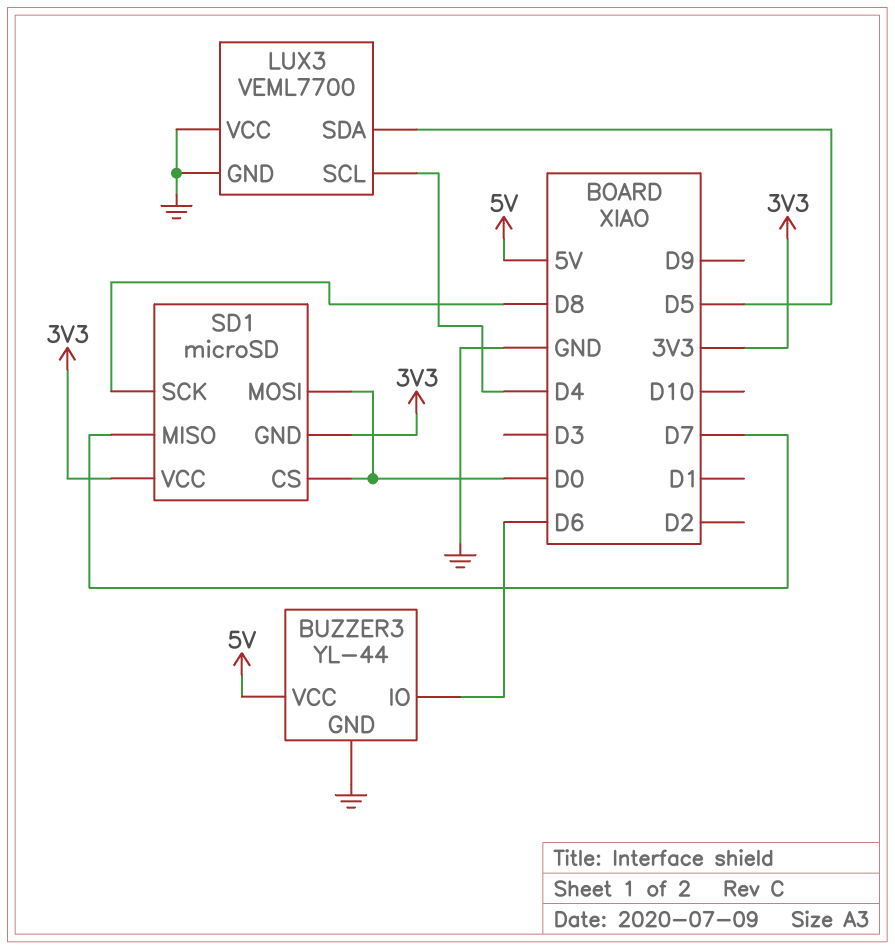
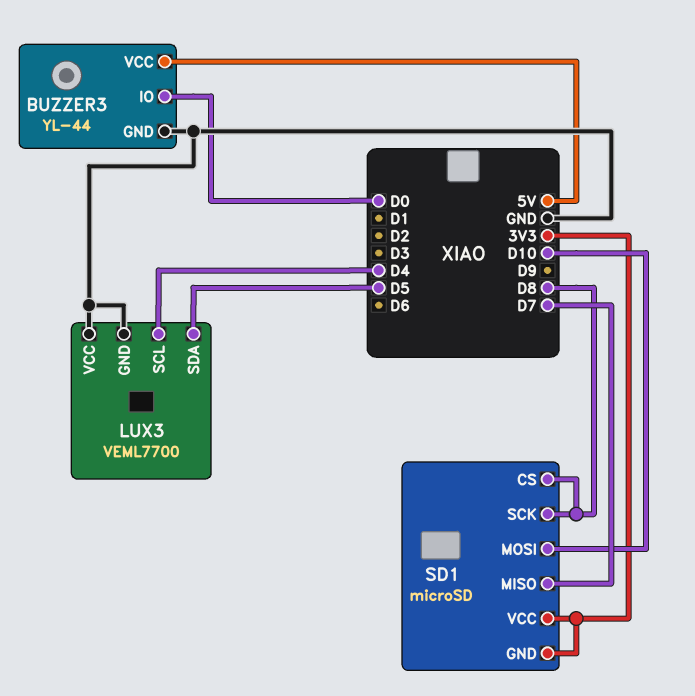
BUZZER3 pin IO: D6 -> D0
SD1 pin CS: D0 -> D8
SD1 pin MOSI: D0 -> D10

